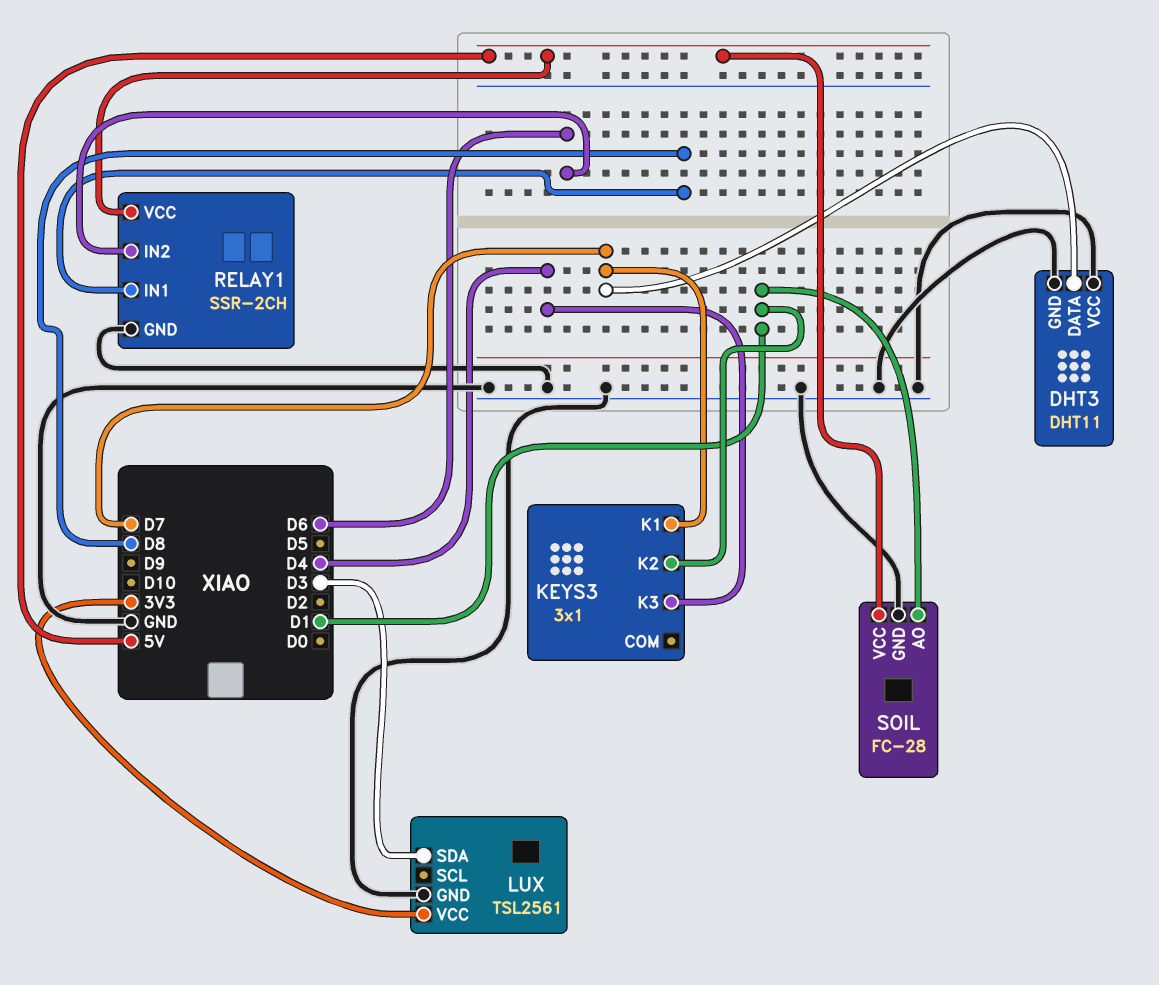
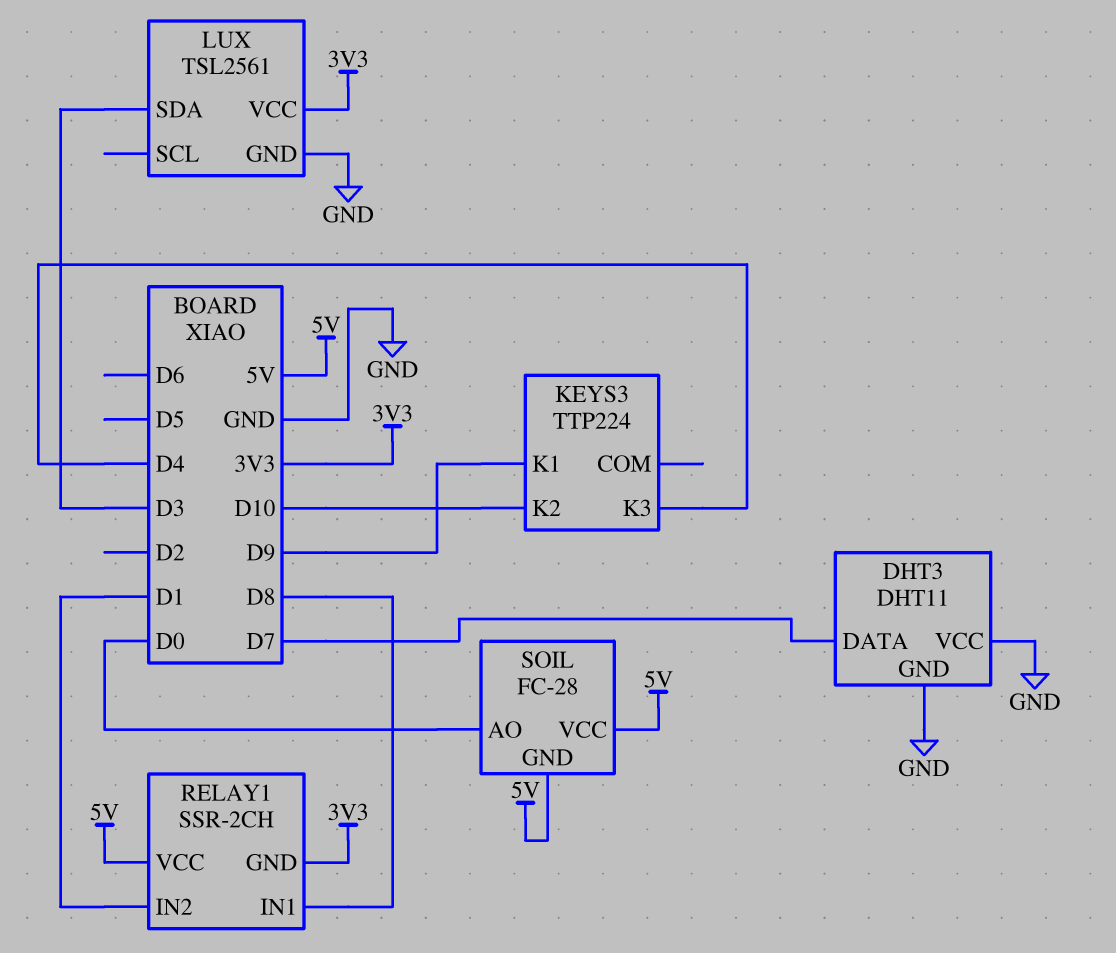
KEYS3: 3x1 -> TTP224
KEYS3 pin K1: D7 -> D9
KEYS3 pin K2: D1 -> D10
RELAY1 pin GND: GND -> 3V3
RELAY1 pin IN2: D6 -> D1
SOIL pin AO: D1 -> D0
SOIL pin GND: GND -> 5V

